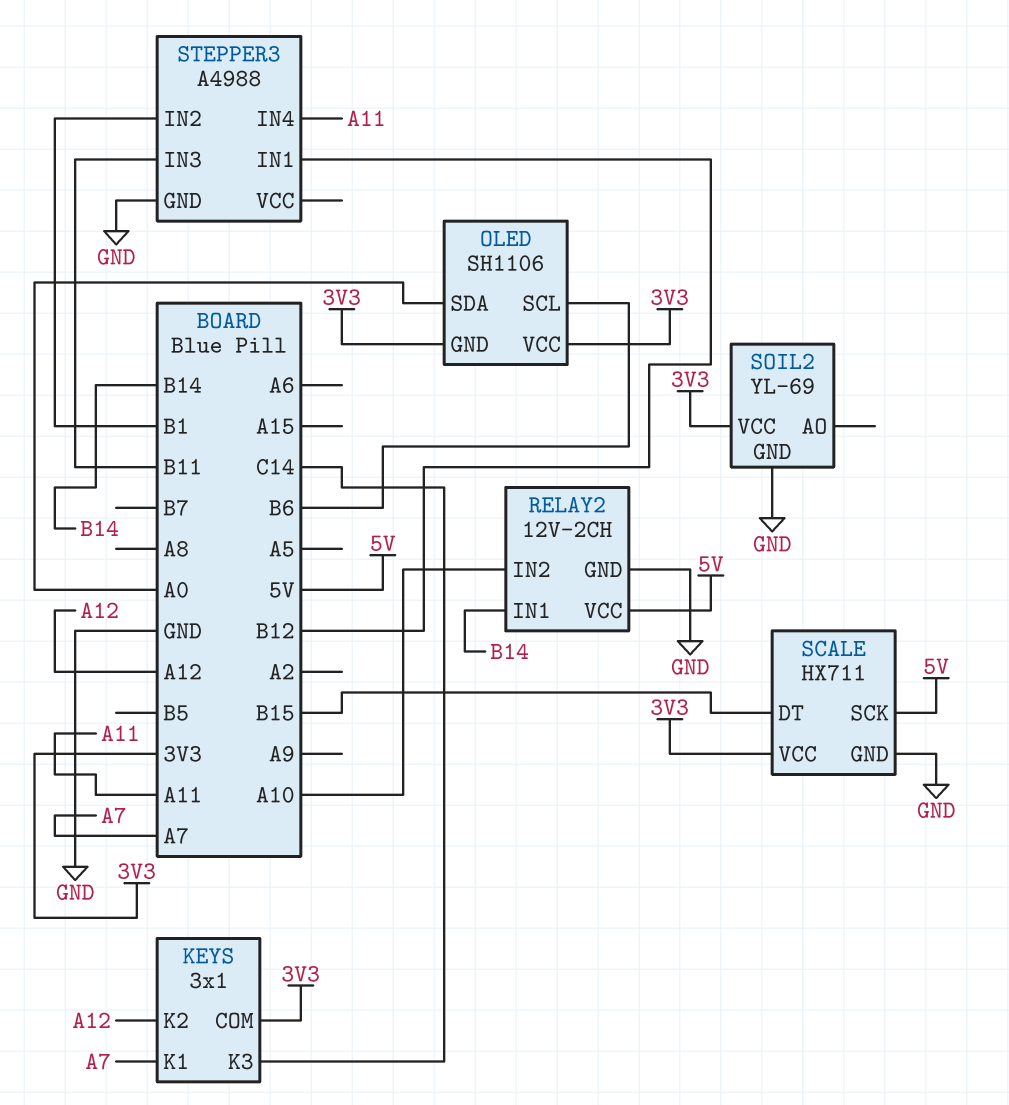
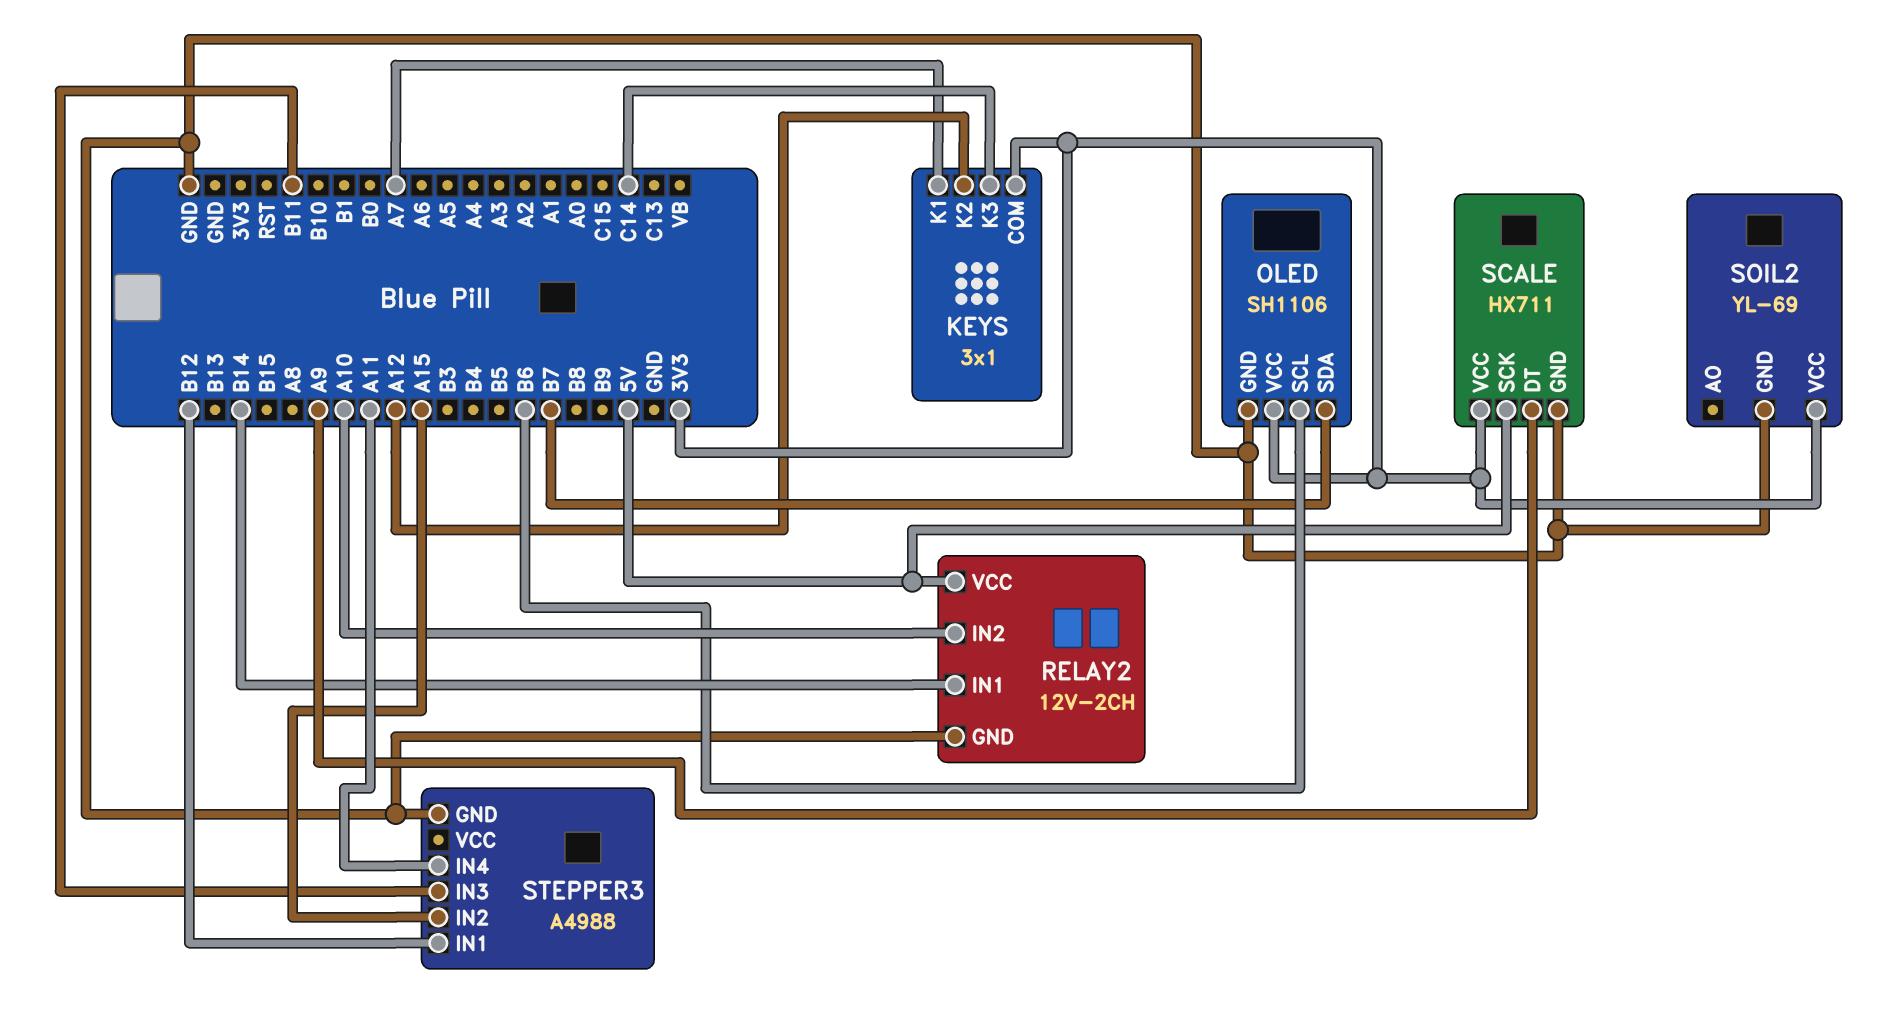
OLED pin GND: 3V3 -> GND
OLED pin SDA: A0 -> B7
SCALE pin DT: B15 -> A9
STEPPER3 pin IN2: B1 -> A15

